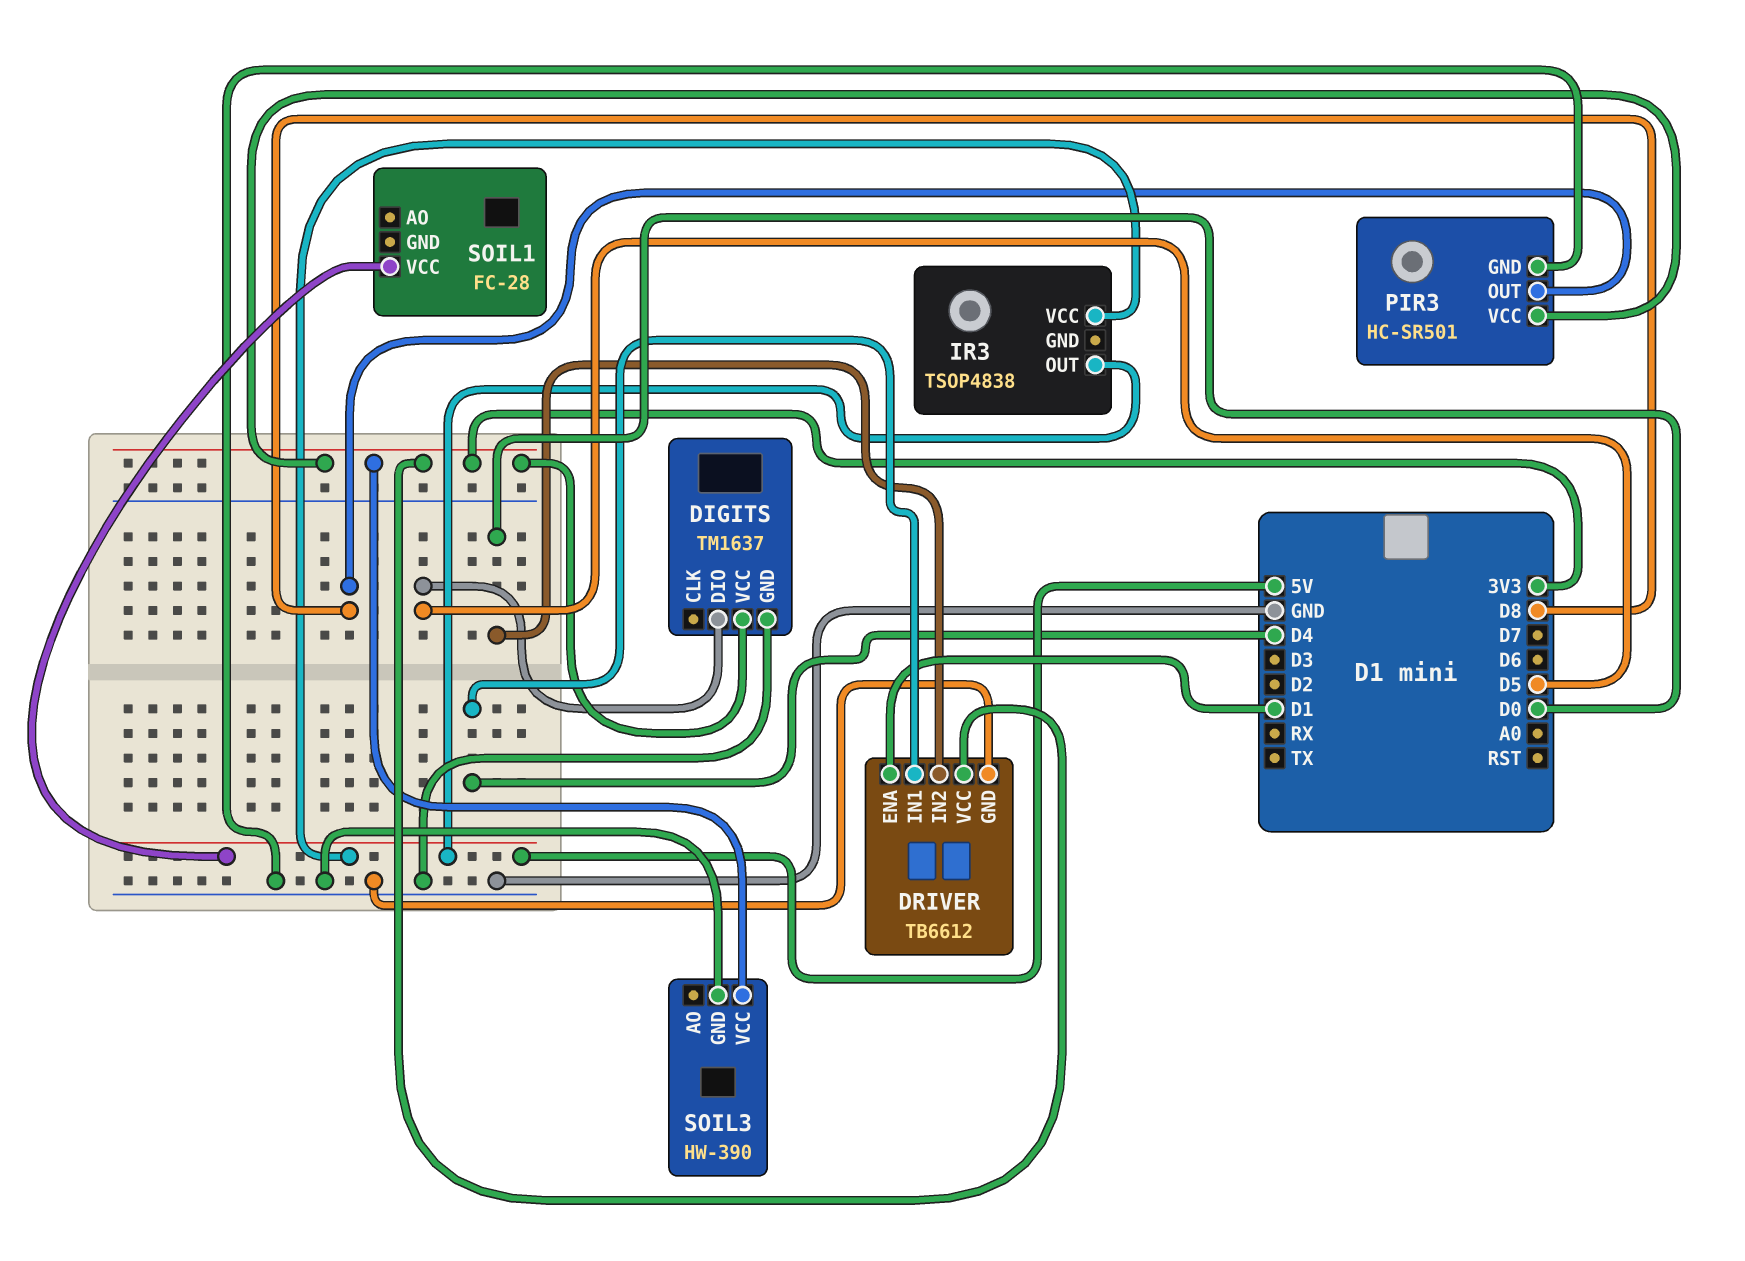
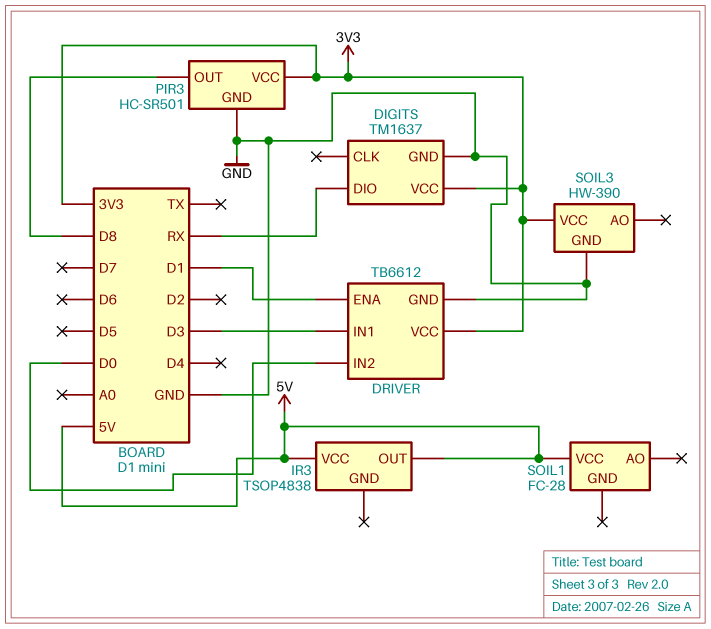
DIGITS pin DIO: D5 -> RX
DRIVER pin IN1: D4 -> D3

